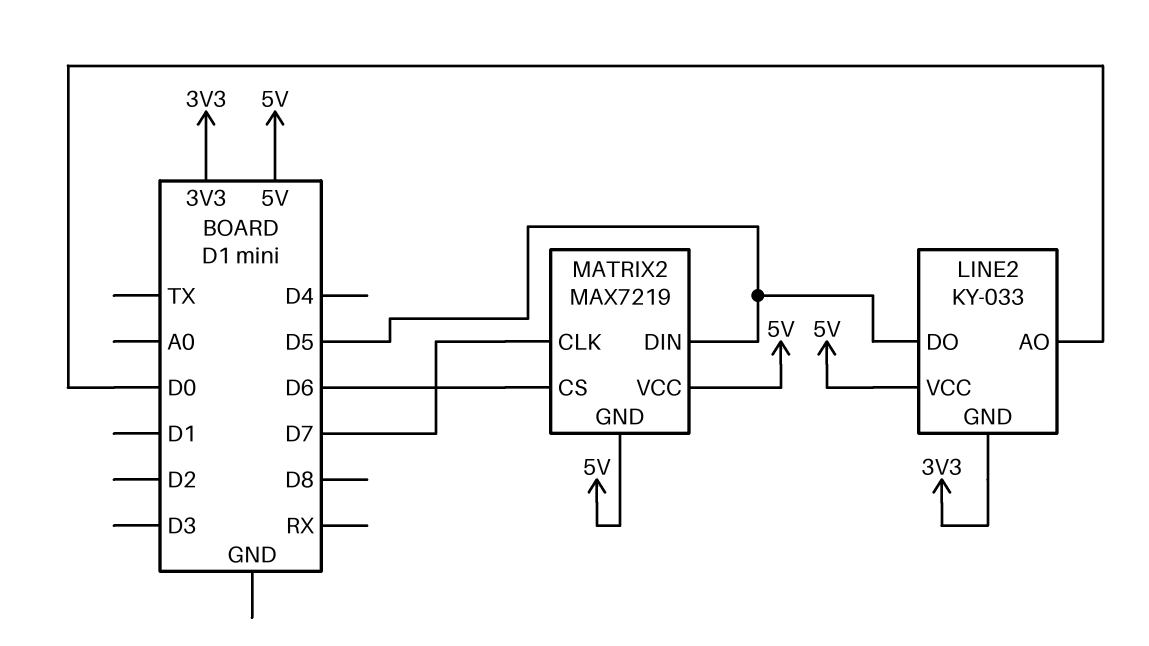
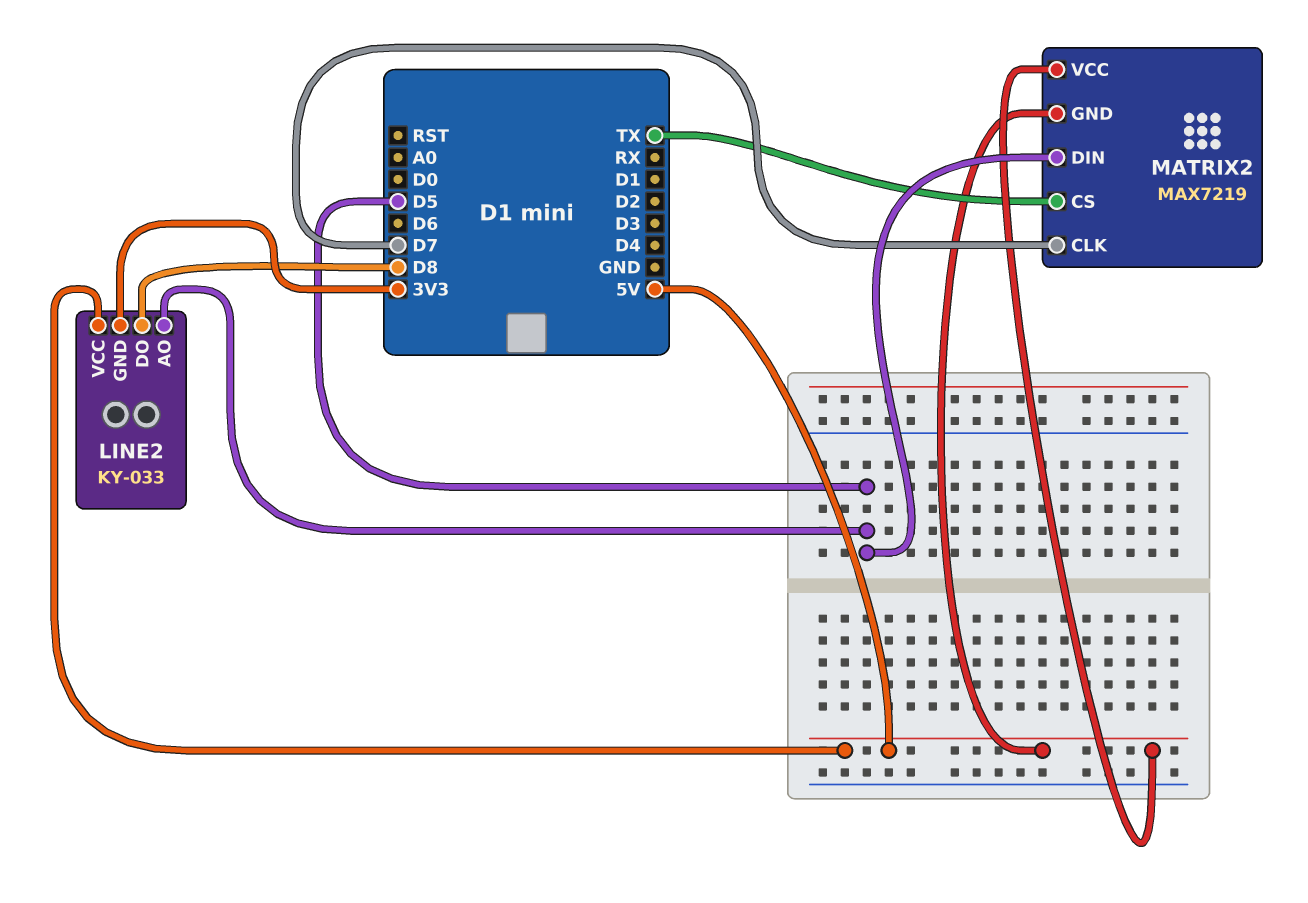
LINE2 pin AO: D0 -> D5
LINE2 pin DO: D5 -> D8
MATRIX2 pin CS: D6 -> TX

